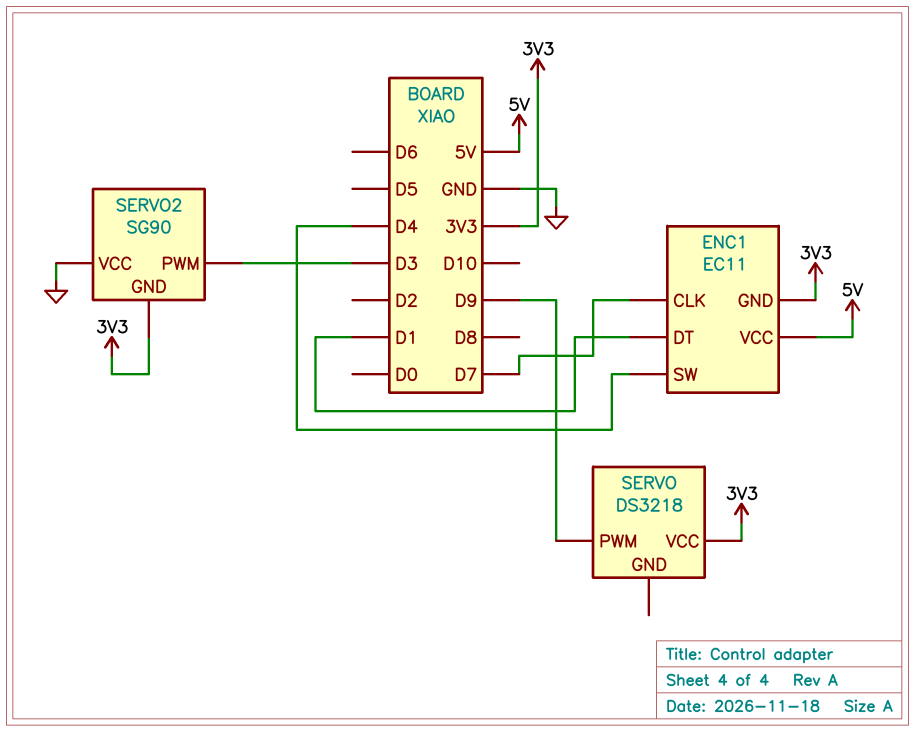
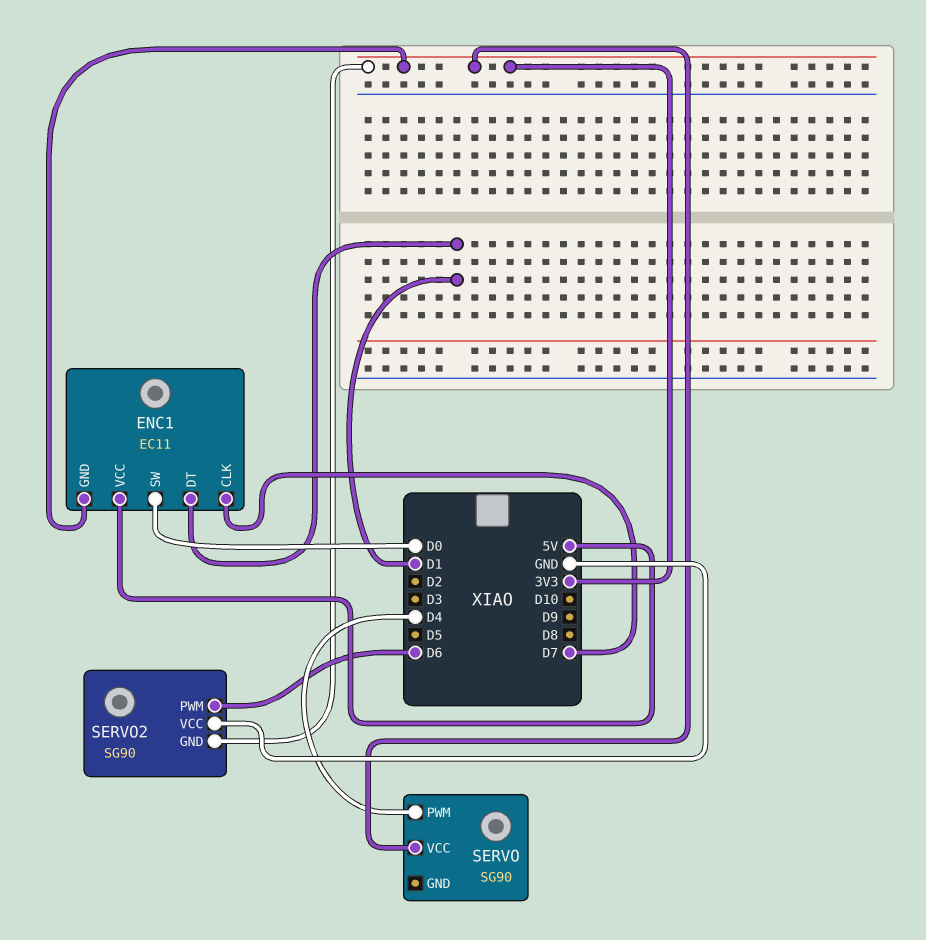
ENC1 pin SW: D4 -> D0
SERVO: DS3218 -> SG90
SERVO pin PWM: D9 -> D4
SERVO2 pin PWM: D3 -> D6

